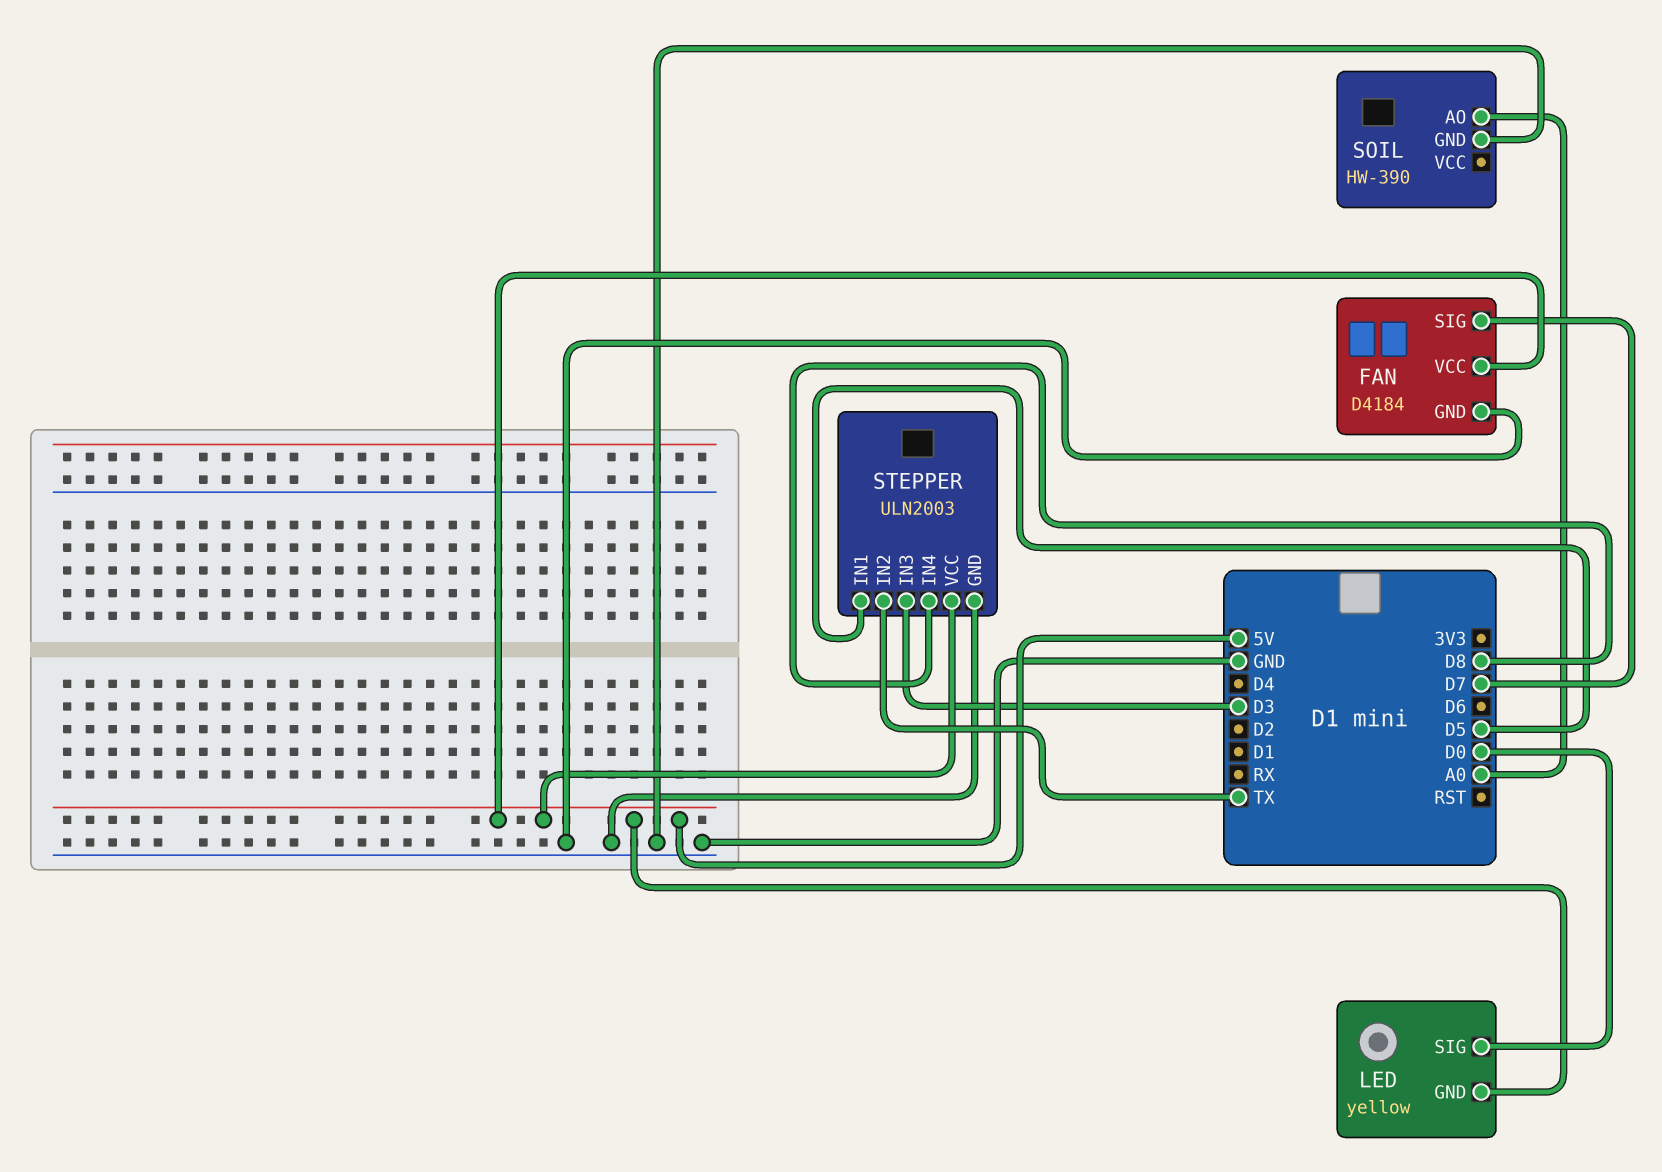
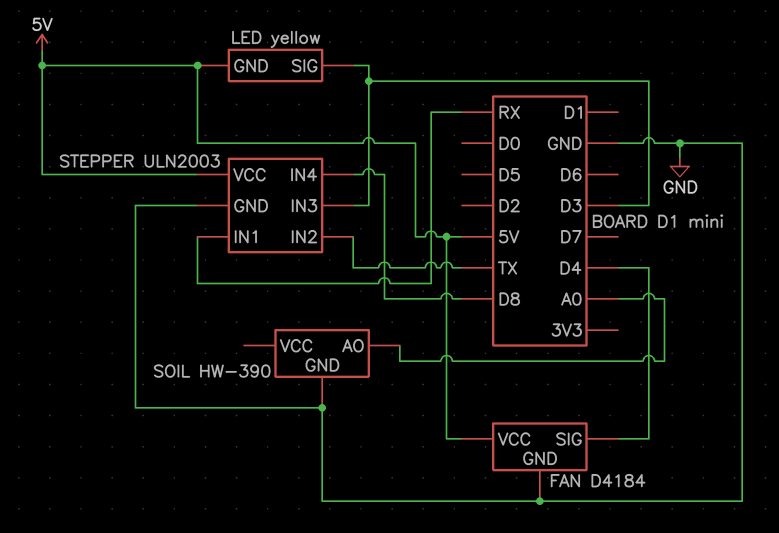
FAN pin SIG: D7 -> D4
LED pin SIG: D0 -> D3
STEPPER pin IN1: D5 -> RX

